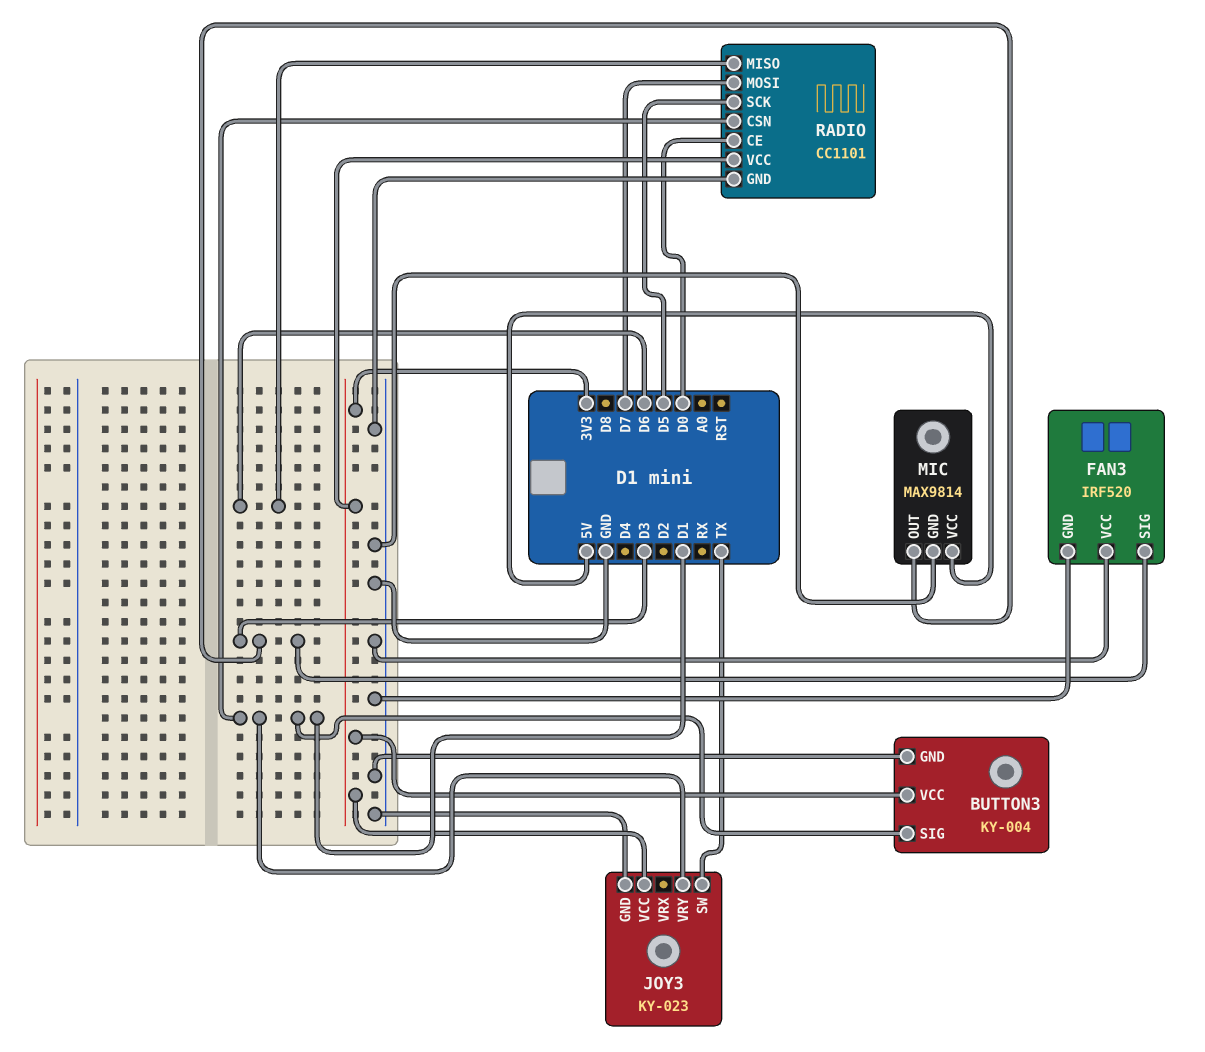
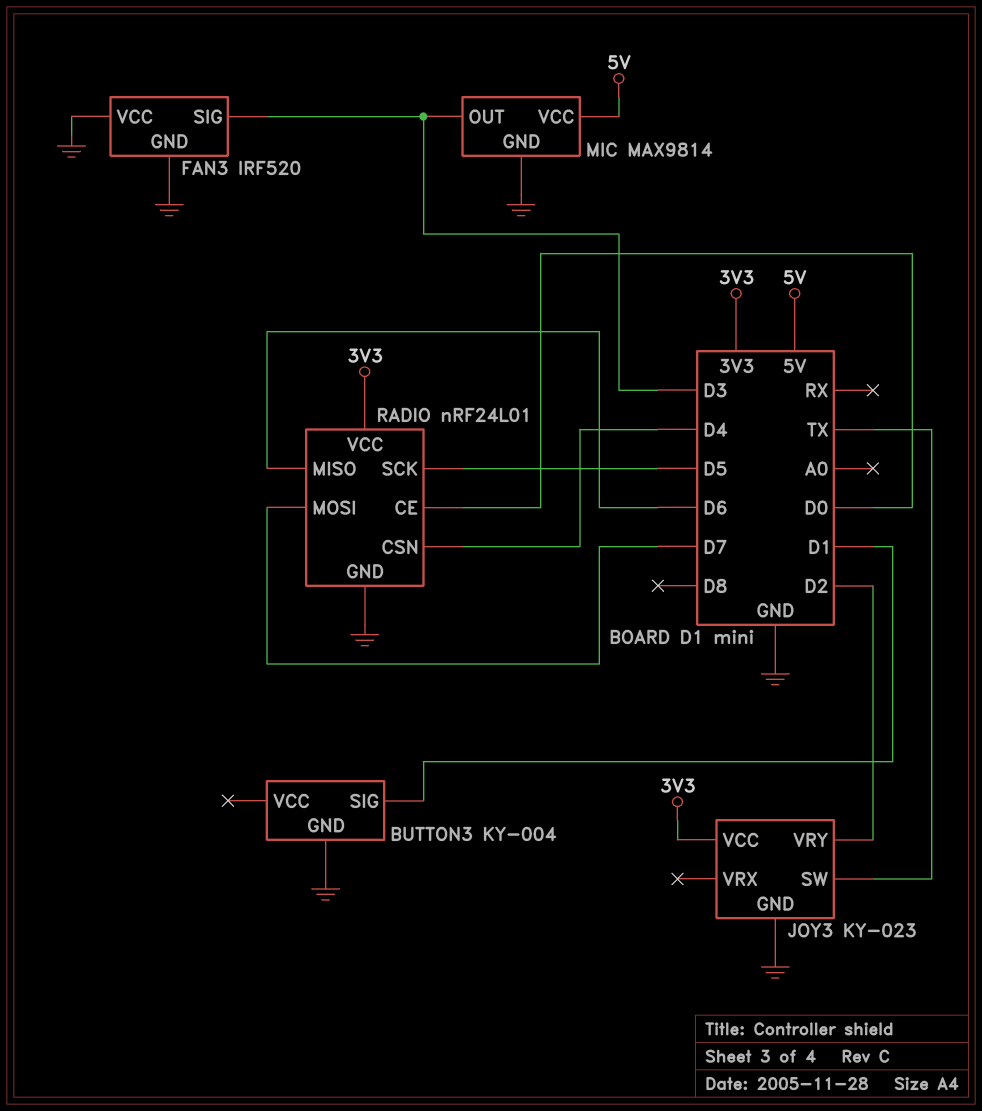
BUTTON3 pin VCC: 3V3 -> none
JOY3 pin VRY: D1 -> D2
RADIO: CC1101 -> nRF24L01
RADIO pin CSN: D1 -> D4

